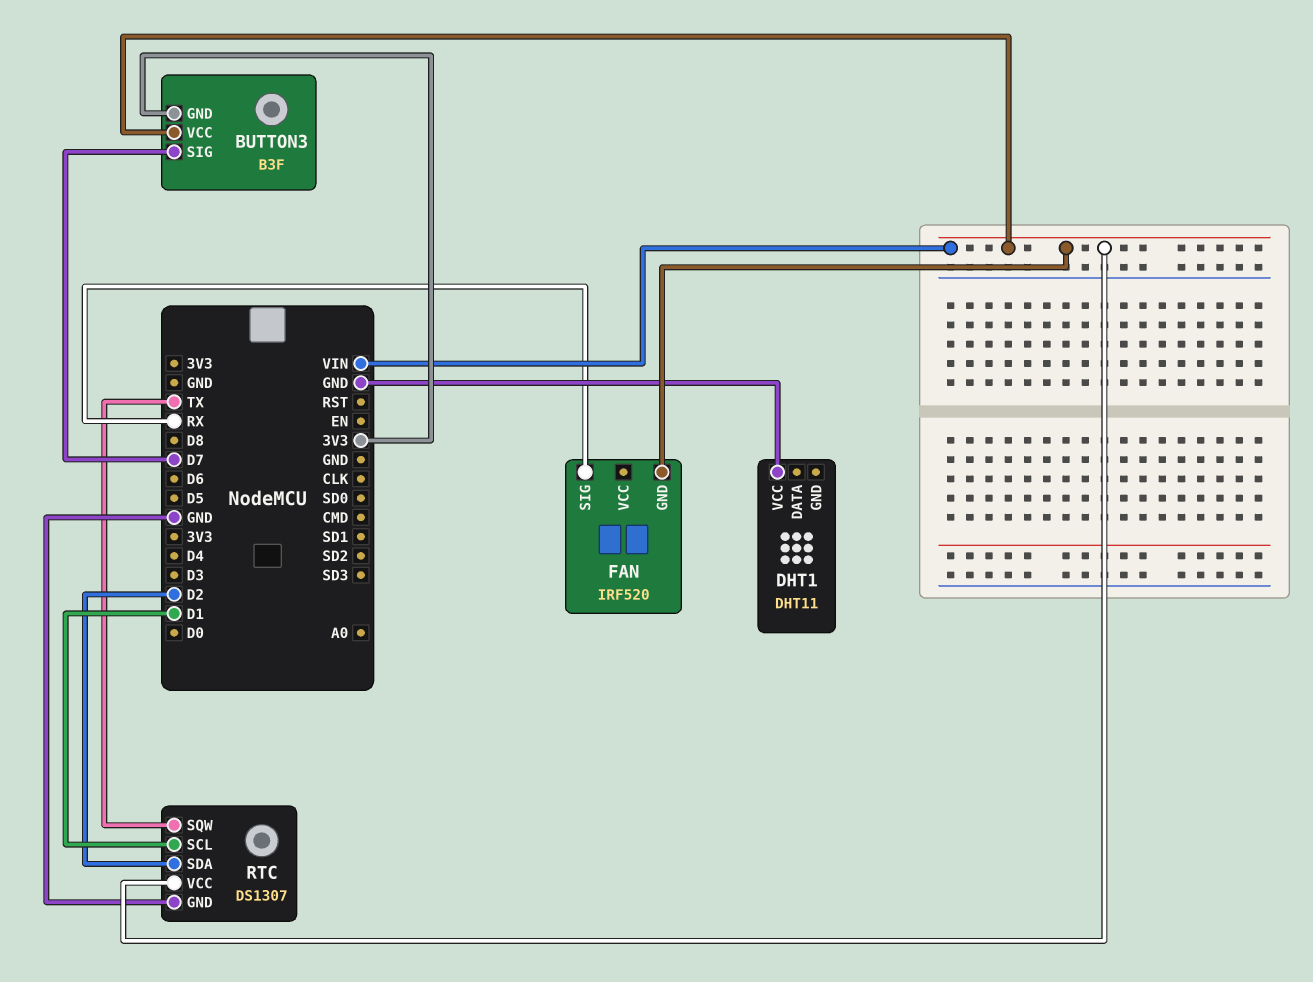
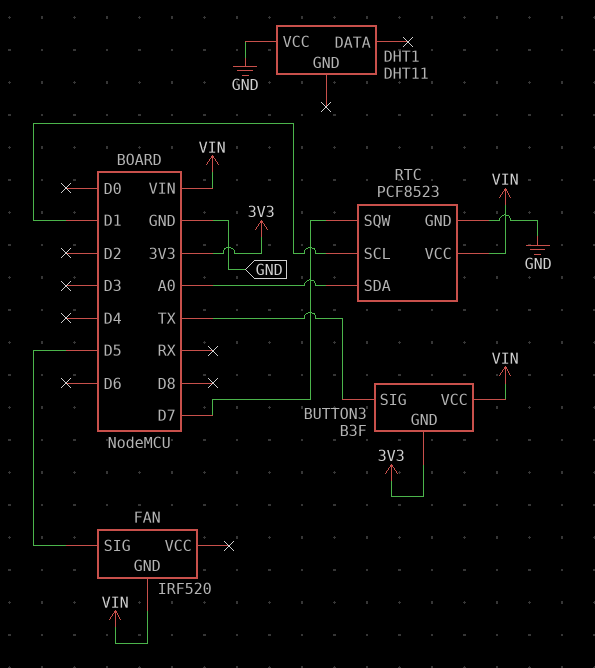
BUTTON3 pin SIG: D7 -> TX
FAN pin SIG: RX -> D5
RTC: DS1307 -> PCF8523
RTC pin SDA: D2 -> A0
RTC pin SQW: TX -> D7

